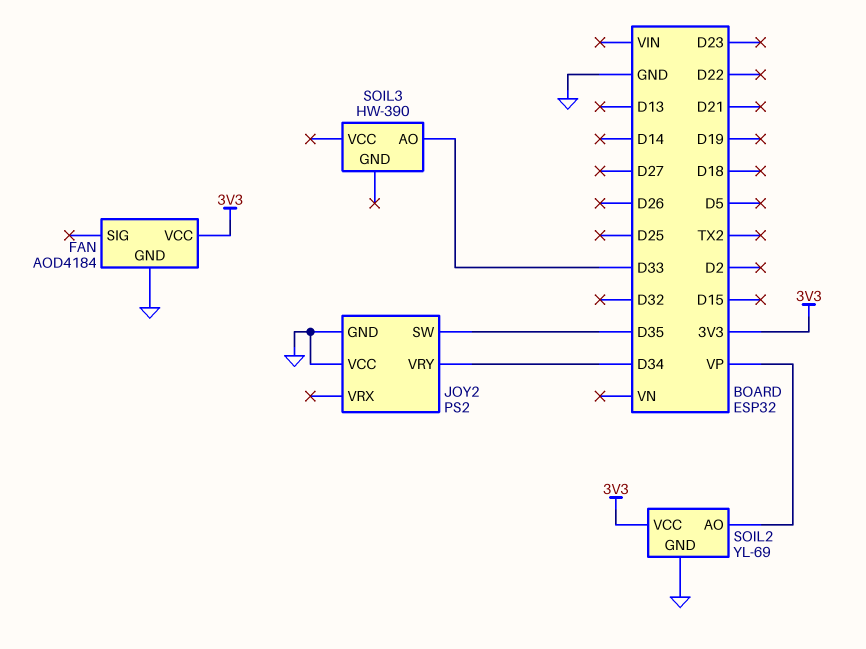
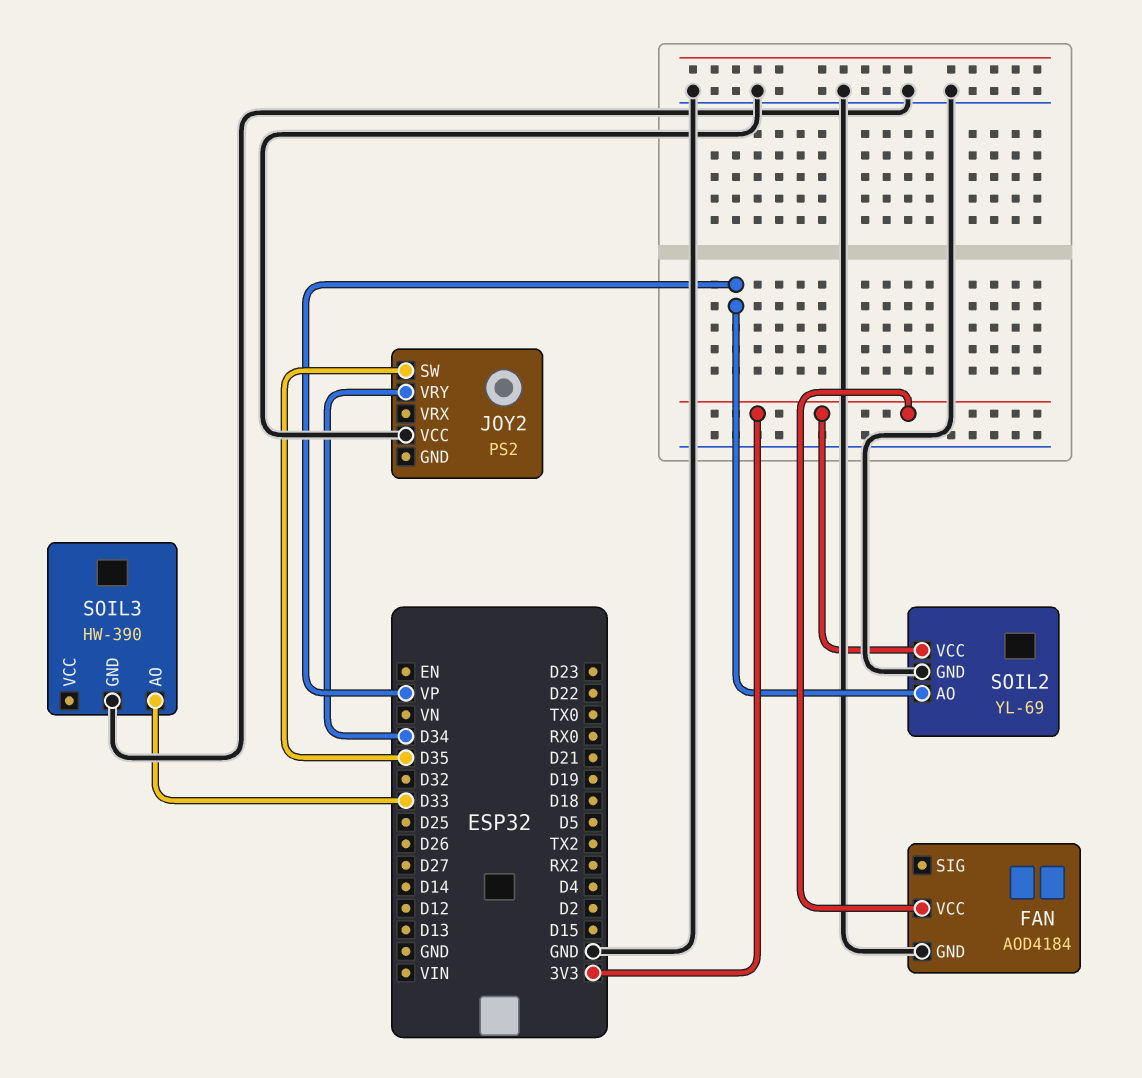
JOY2 pin GND: GND -> none
SOIL3 pin GND: none -> GND

